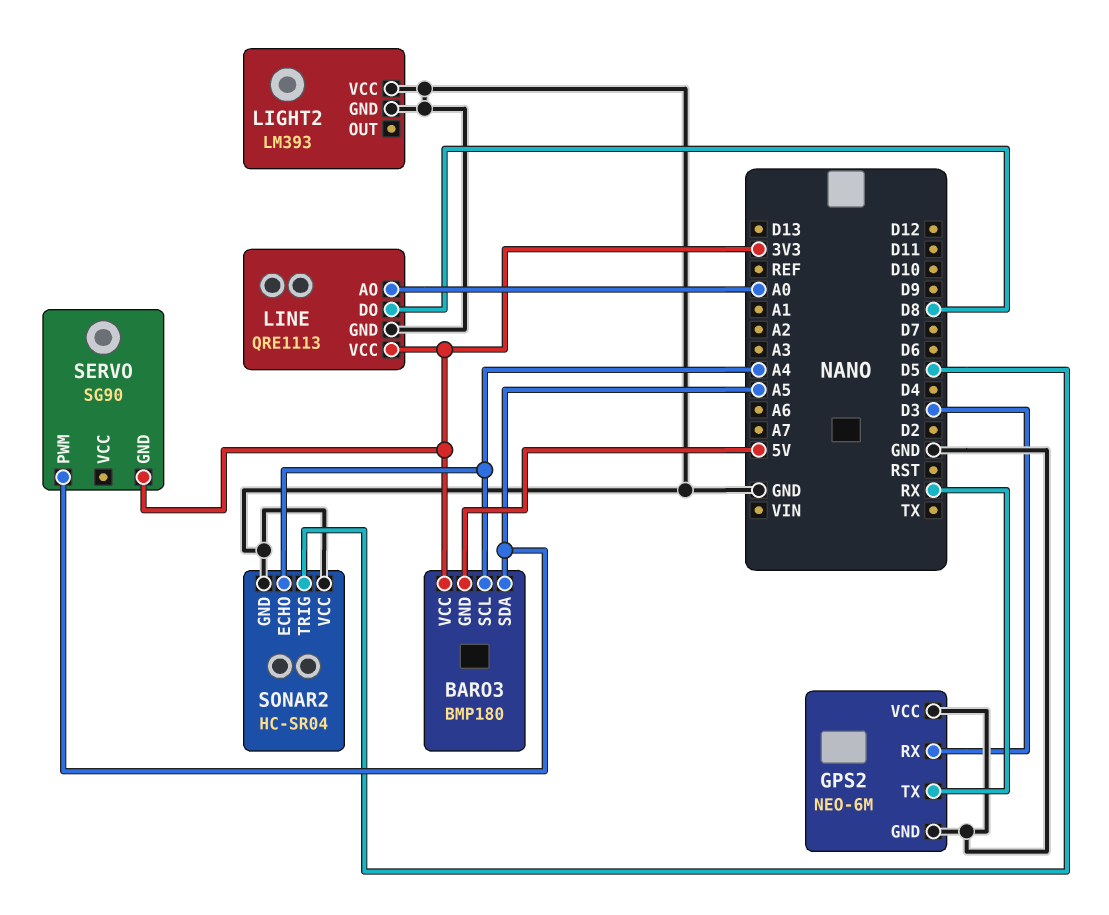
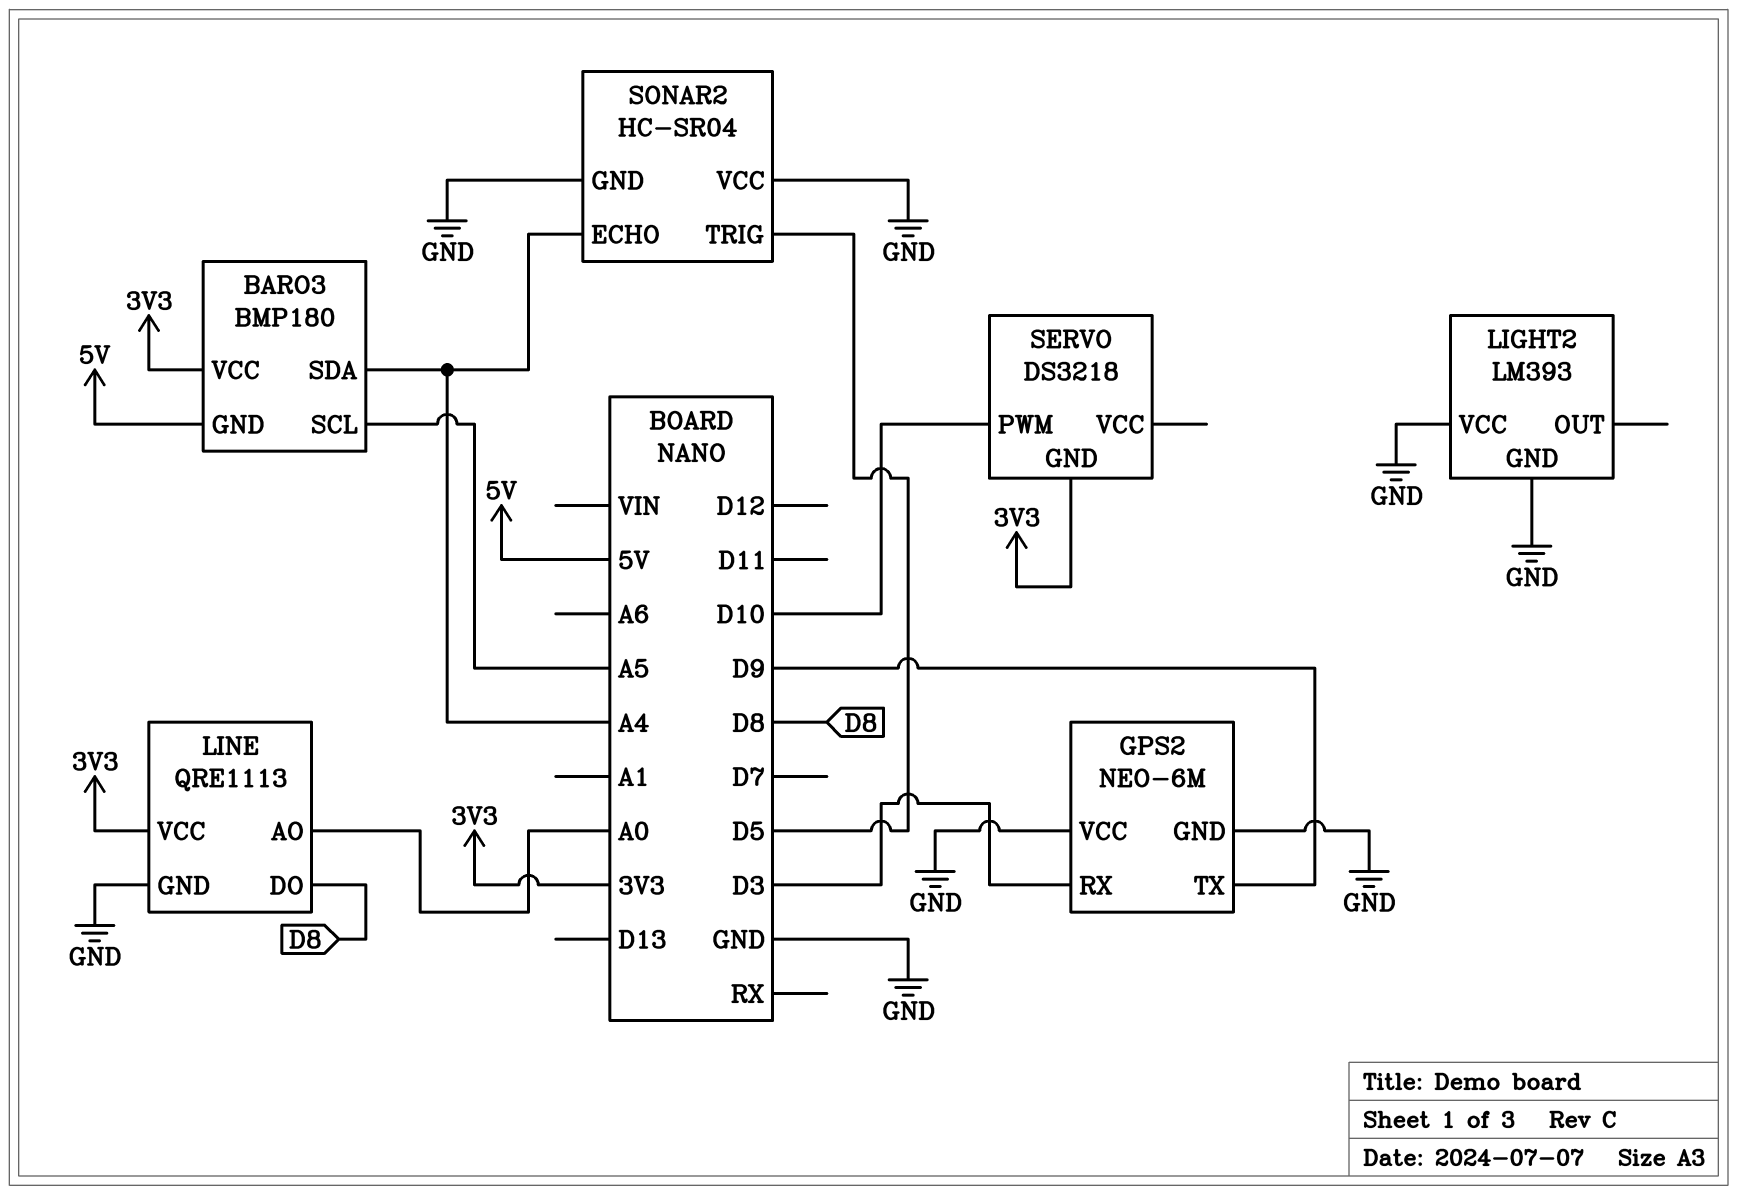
BARO3 pin SCL: A4 -> A5
BARO3 pin SDA: A5 -> A4
GPS2 pin TX: RX -> D9
SERVO: SG90 -> DS3218
SERVO pin PWM: A5 -> D10

